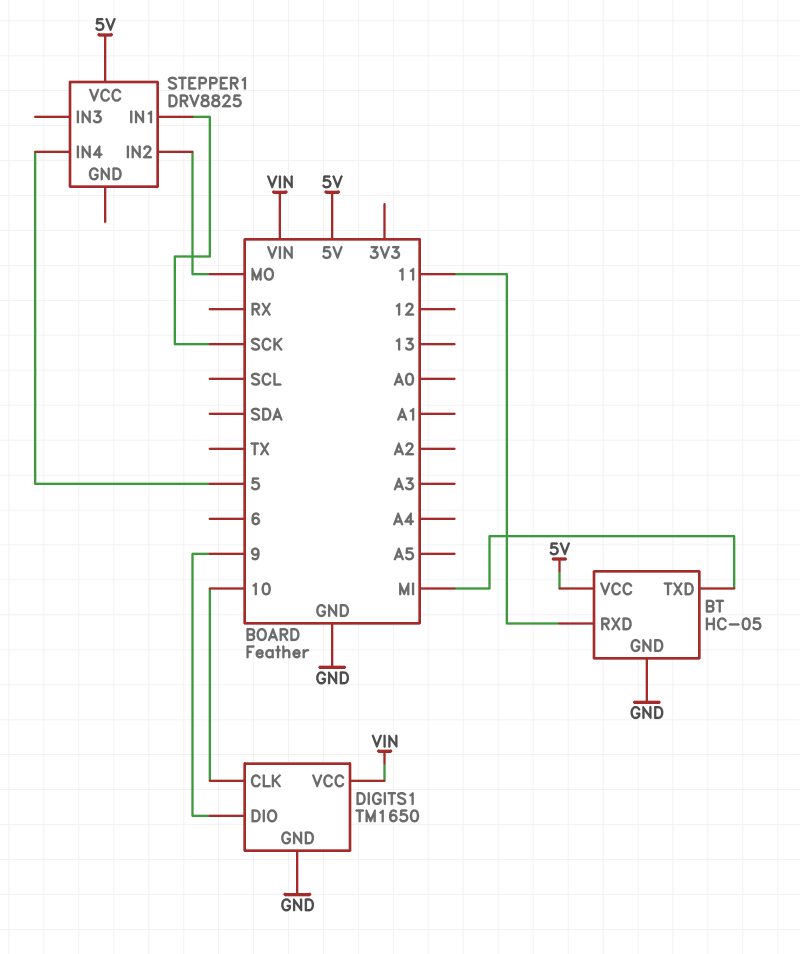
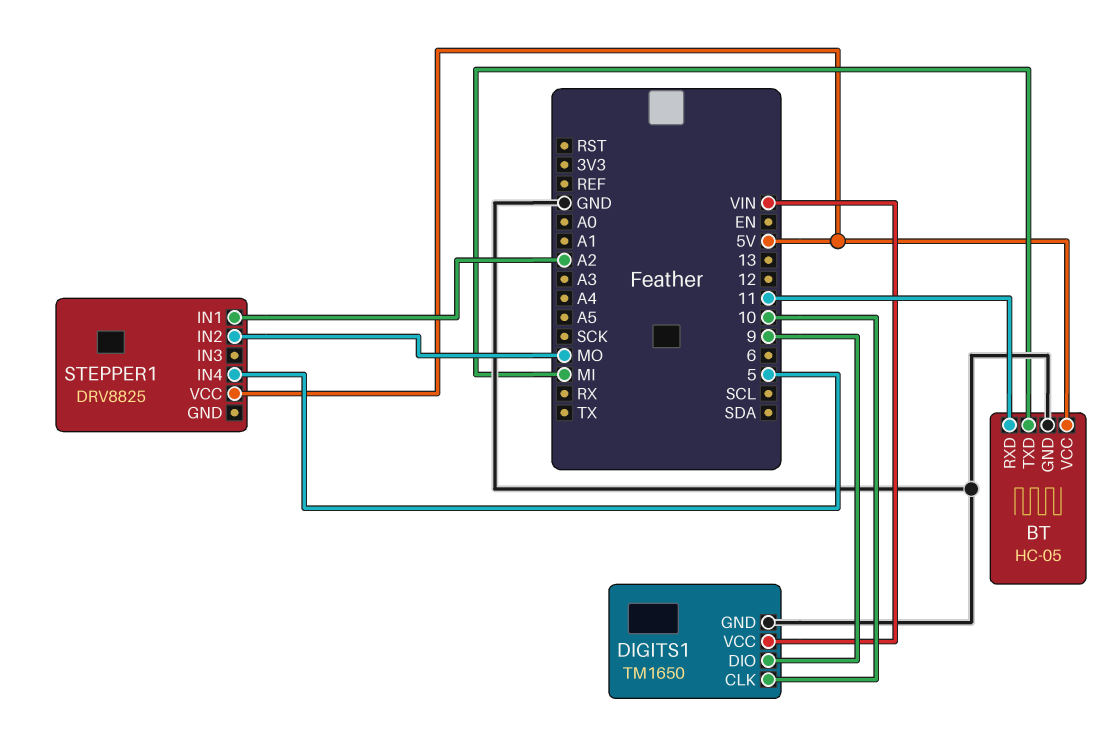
STEPPER1 pin IN1: SCK -> A2

